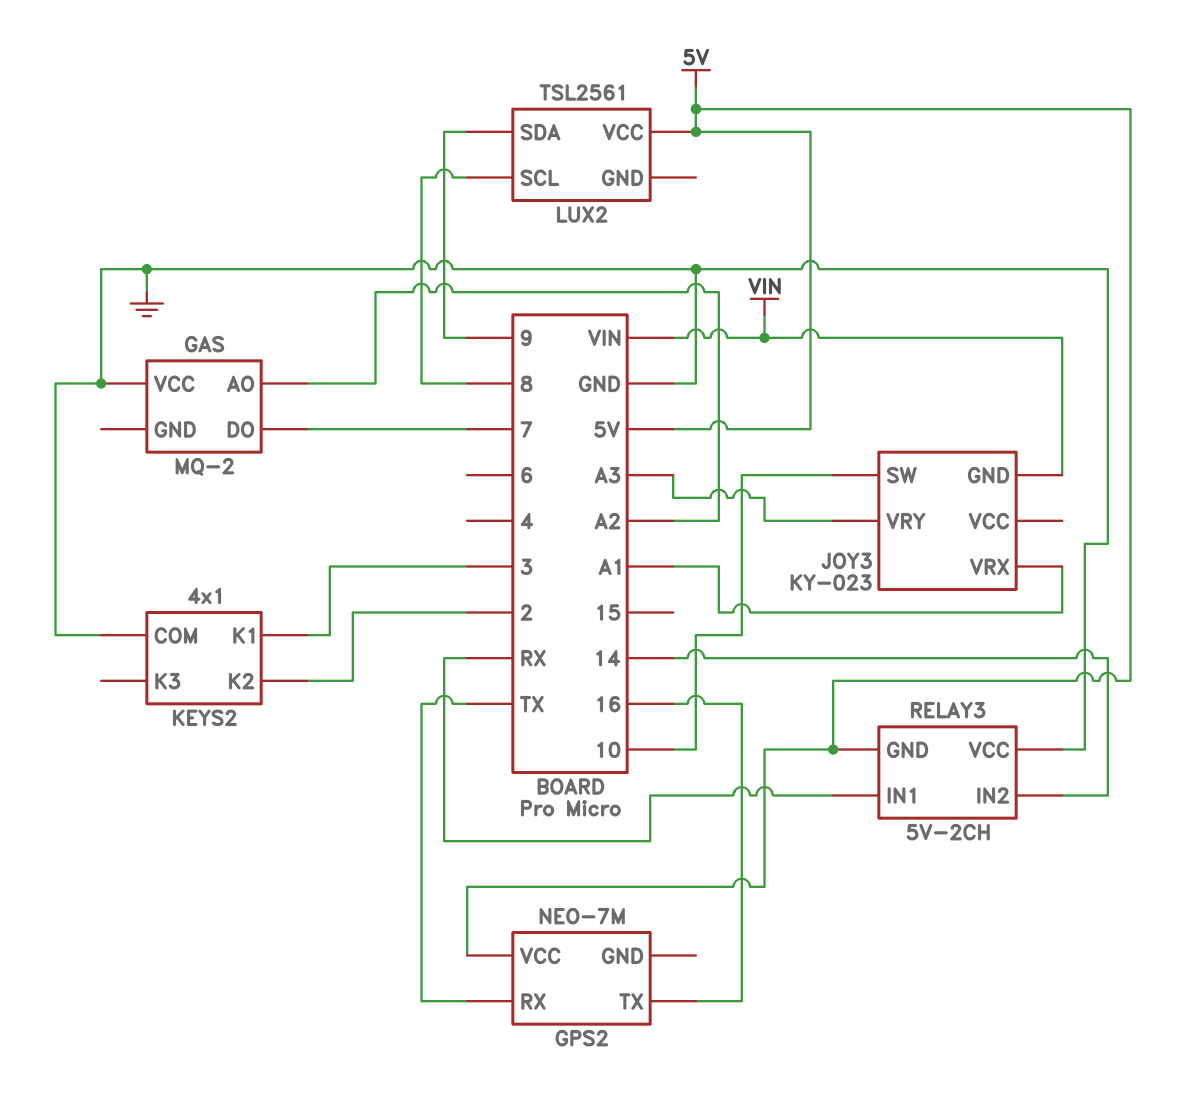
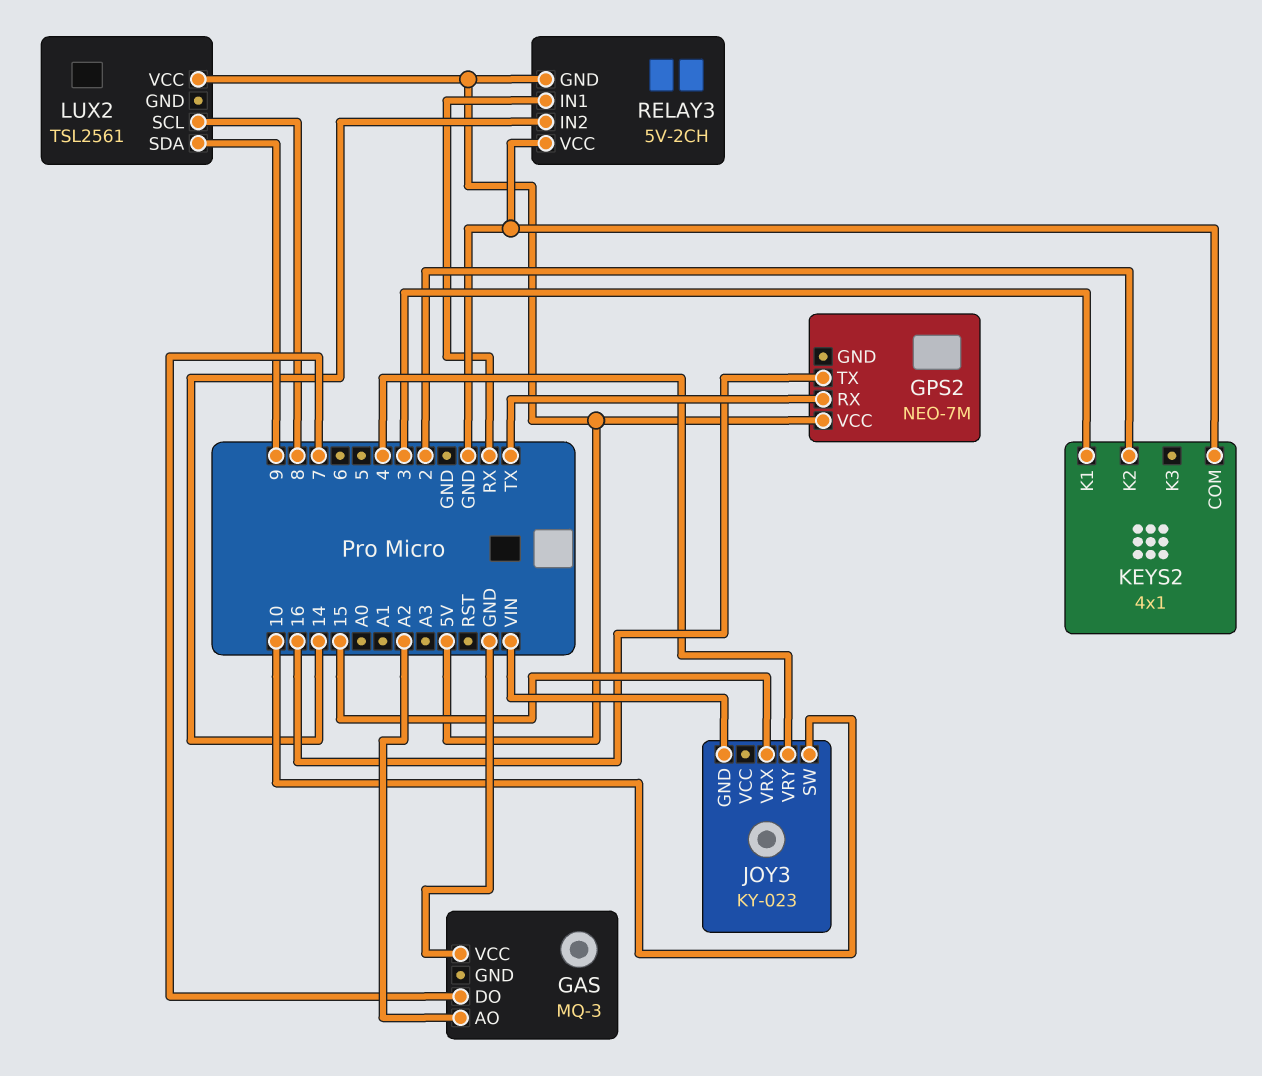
GAS: MQ-2 -> MQ-3
JOY3 pin VRX: A1 -> 15
JOY3 pin VRY: A3 -> 4

